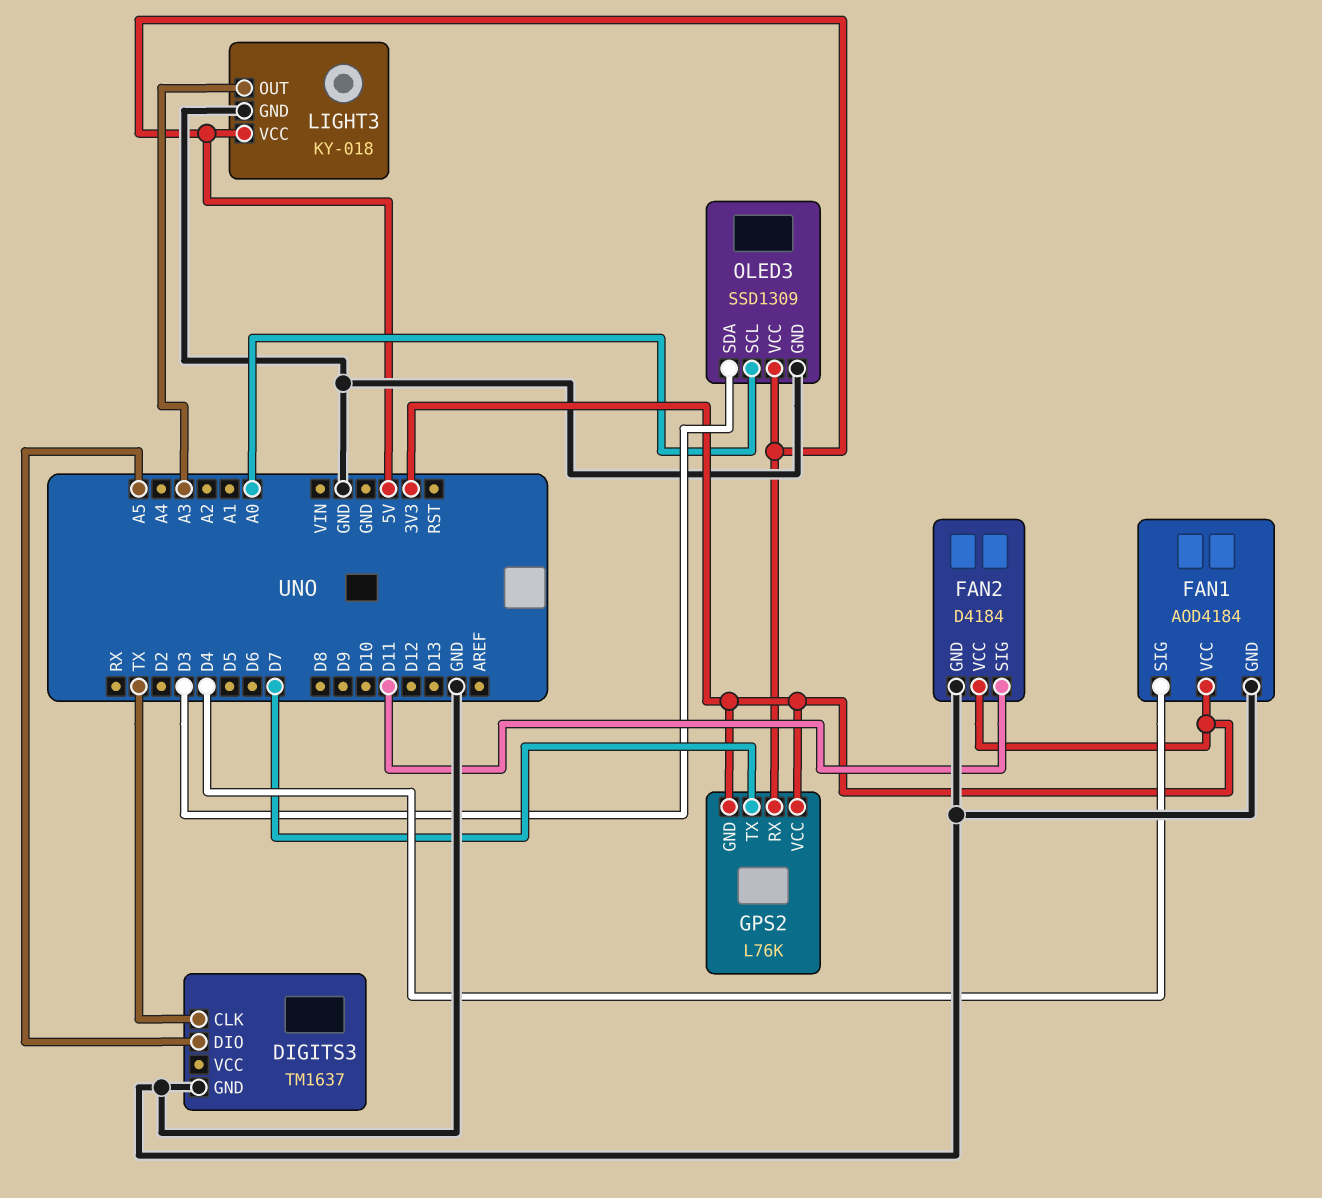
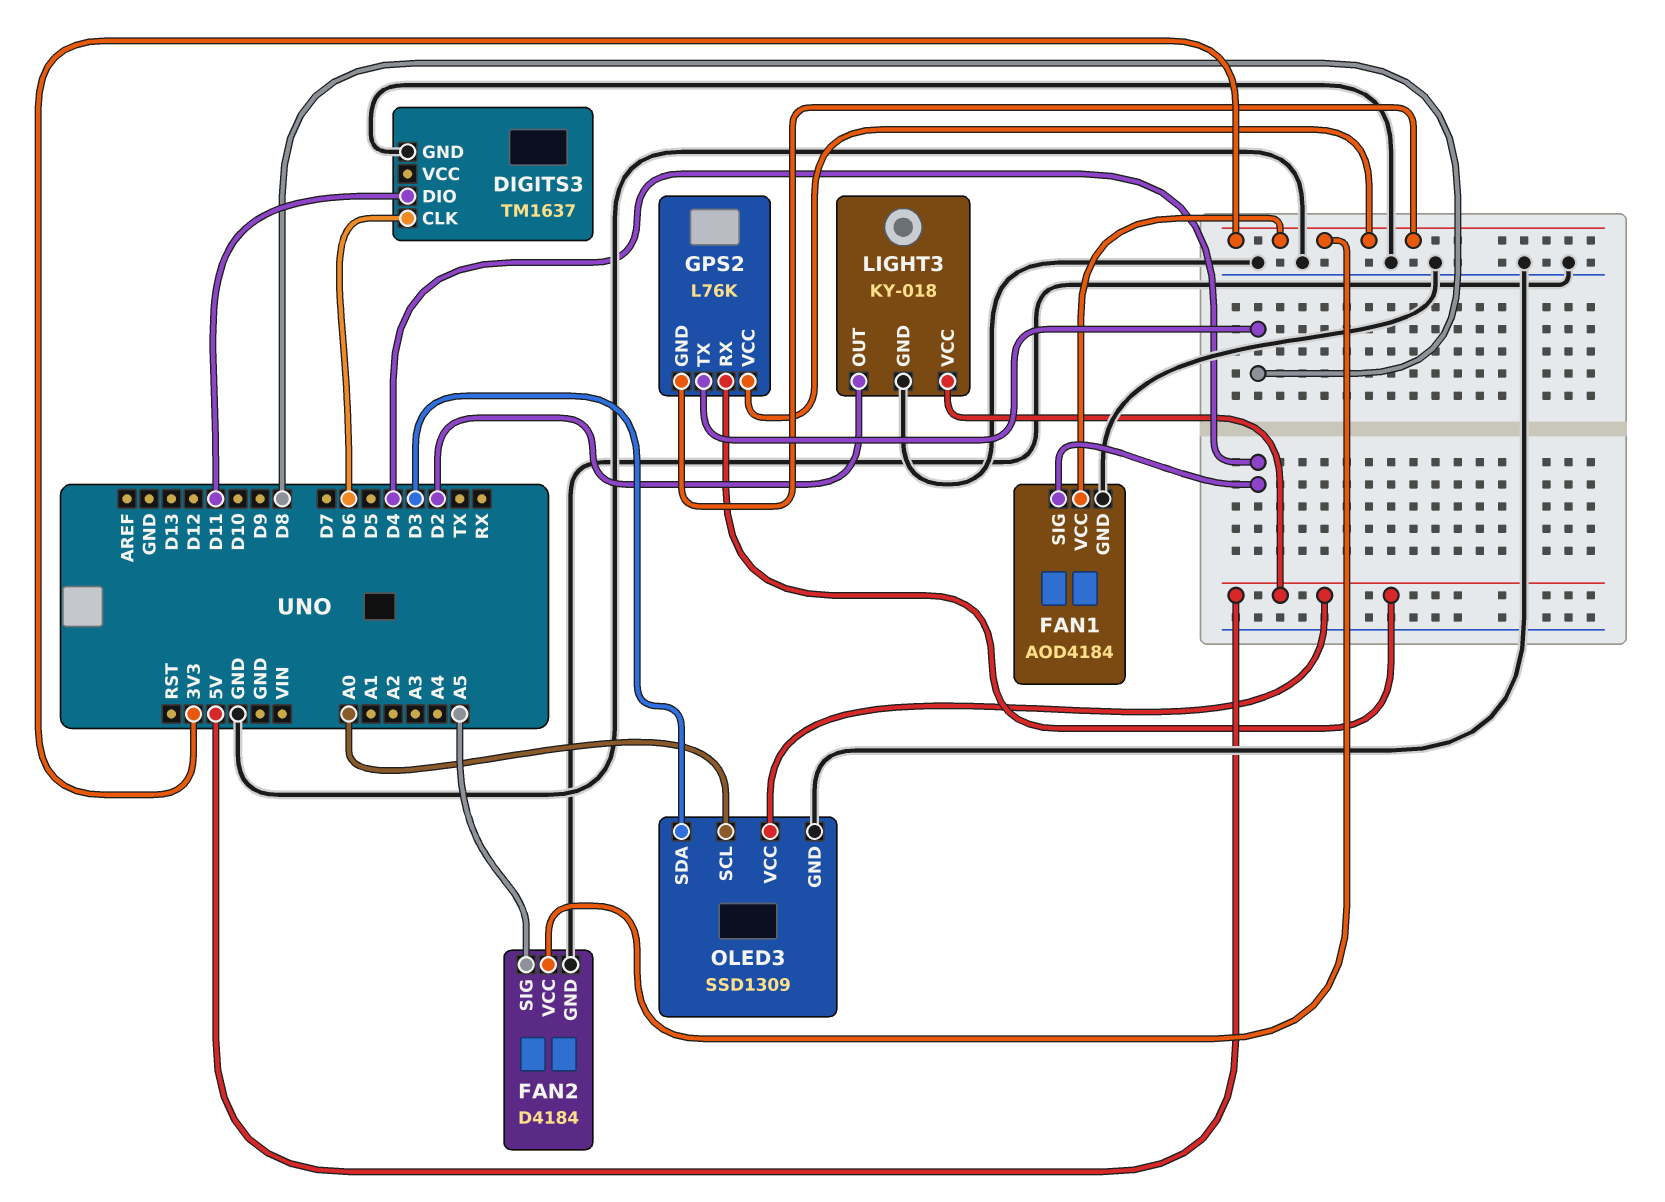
DIGITS3 pin CLK: TX -> D6
DIGITS3 pin DIO: A5 -> D11
FAN2 pin SIG: D11 -> A5
GPS2 pin TX: D7 -> D8
LIGHT3 pin OUT: A3 -> D2

